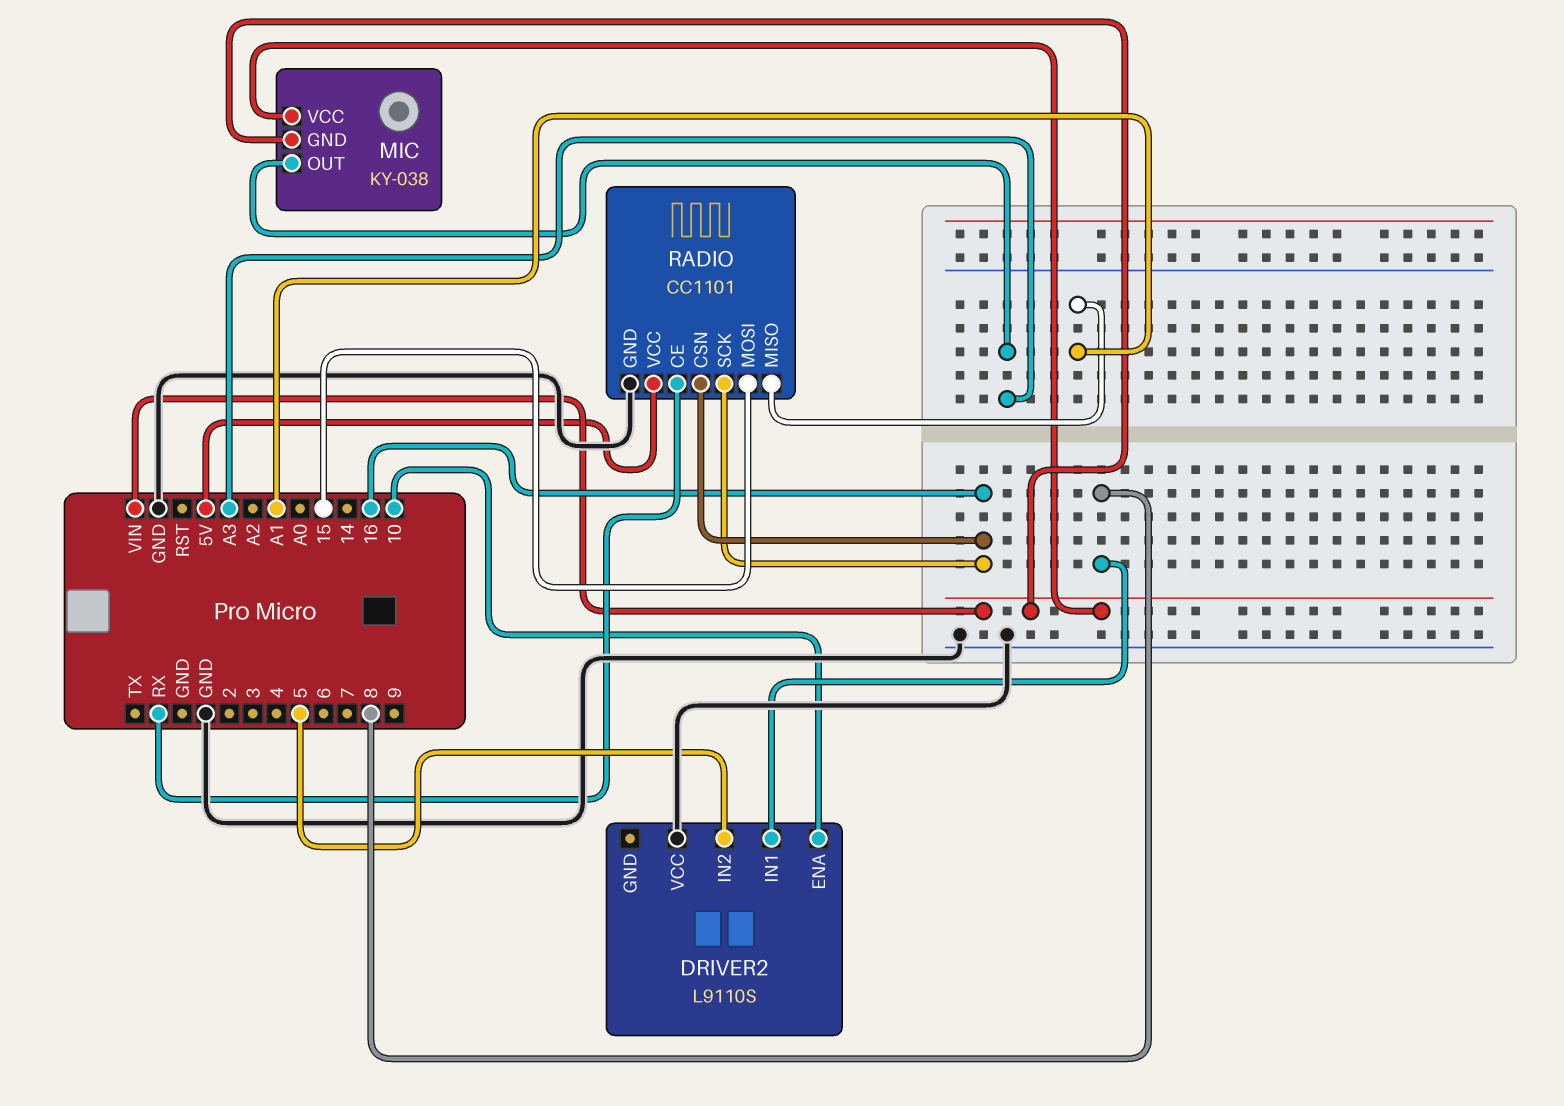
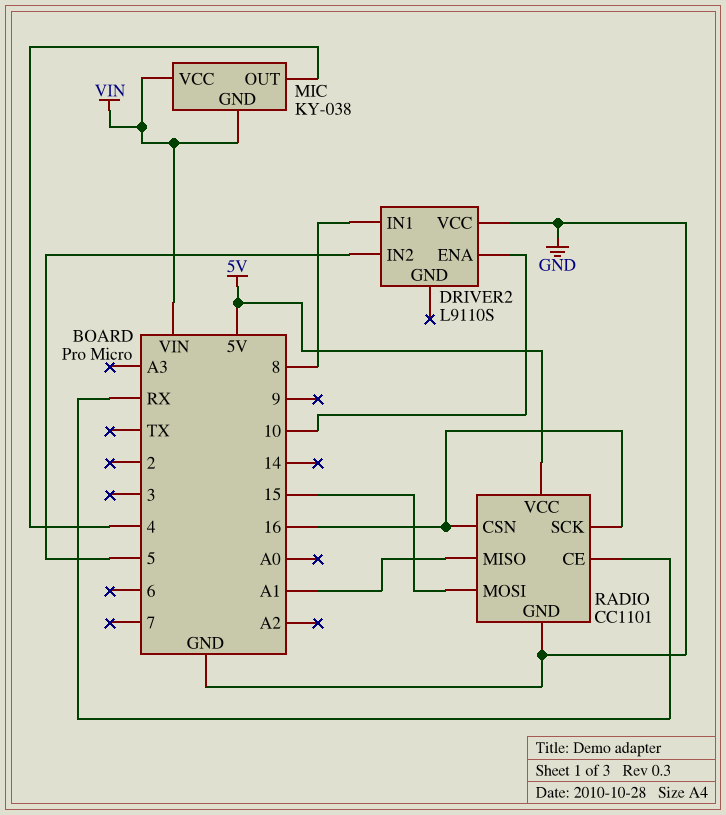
MIC pin OUT: A3 -> 4

